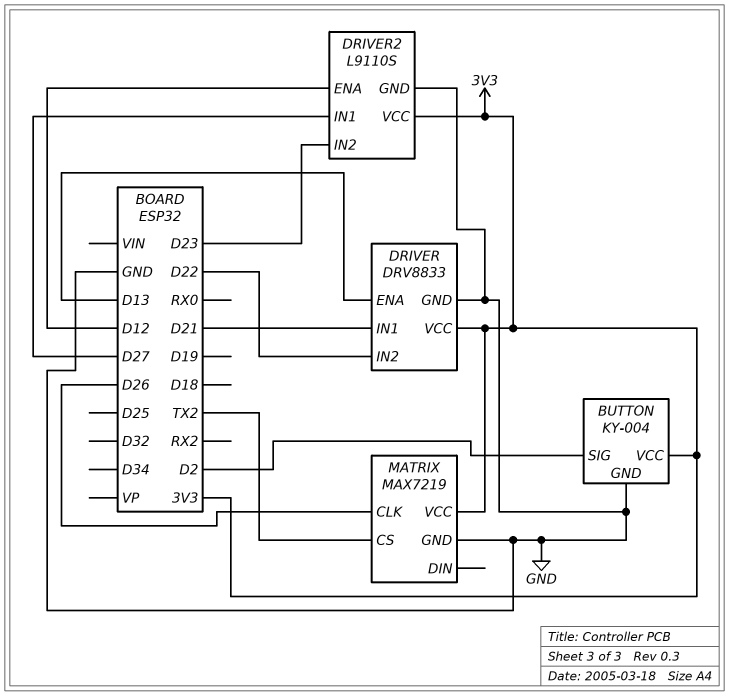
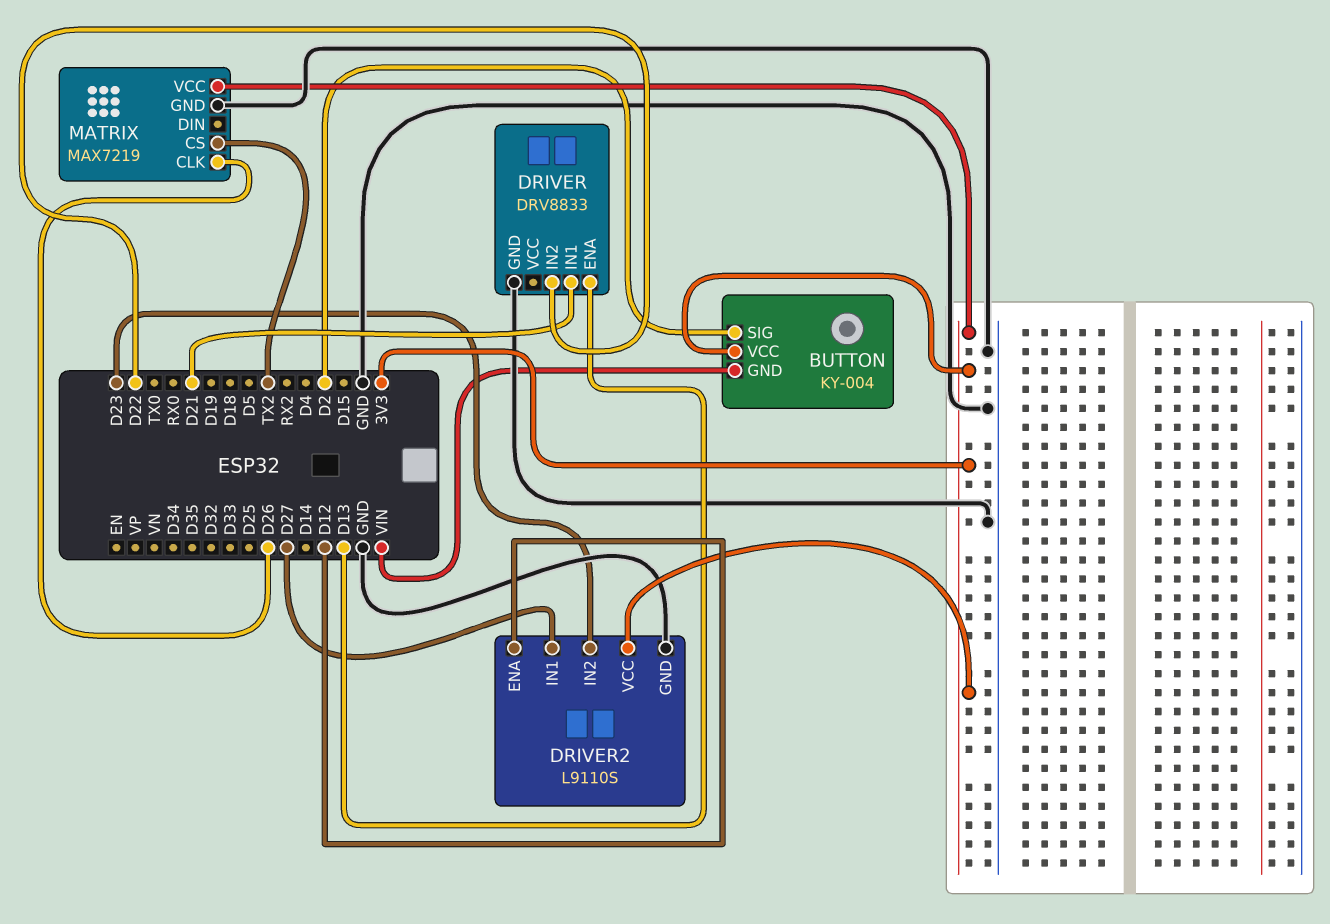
BUTTON pin GND: GND -> VIN
DRIVER pin VCC: 3V3 -> none

